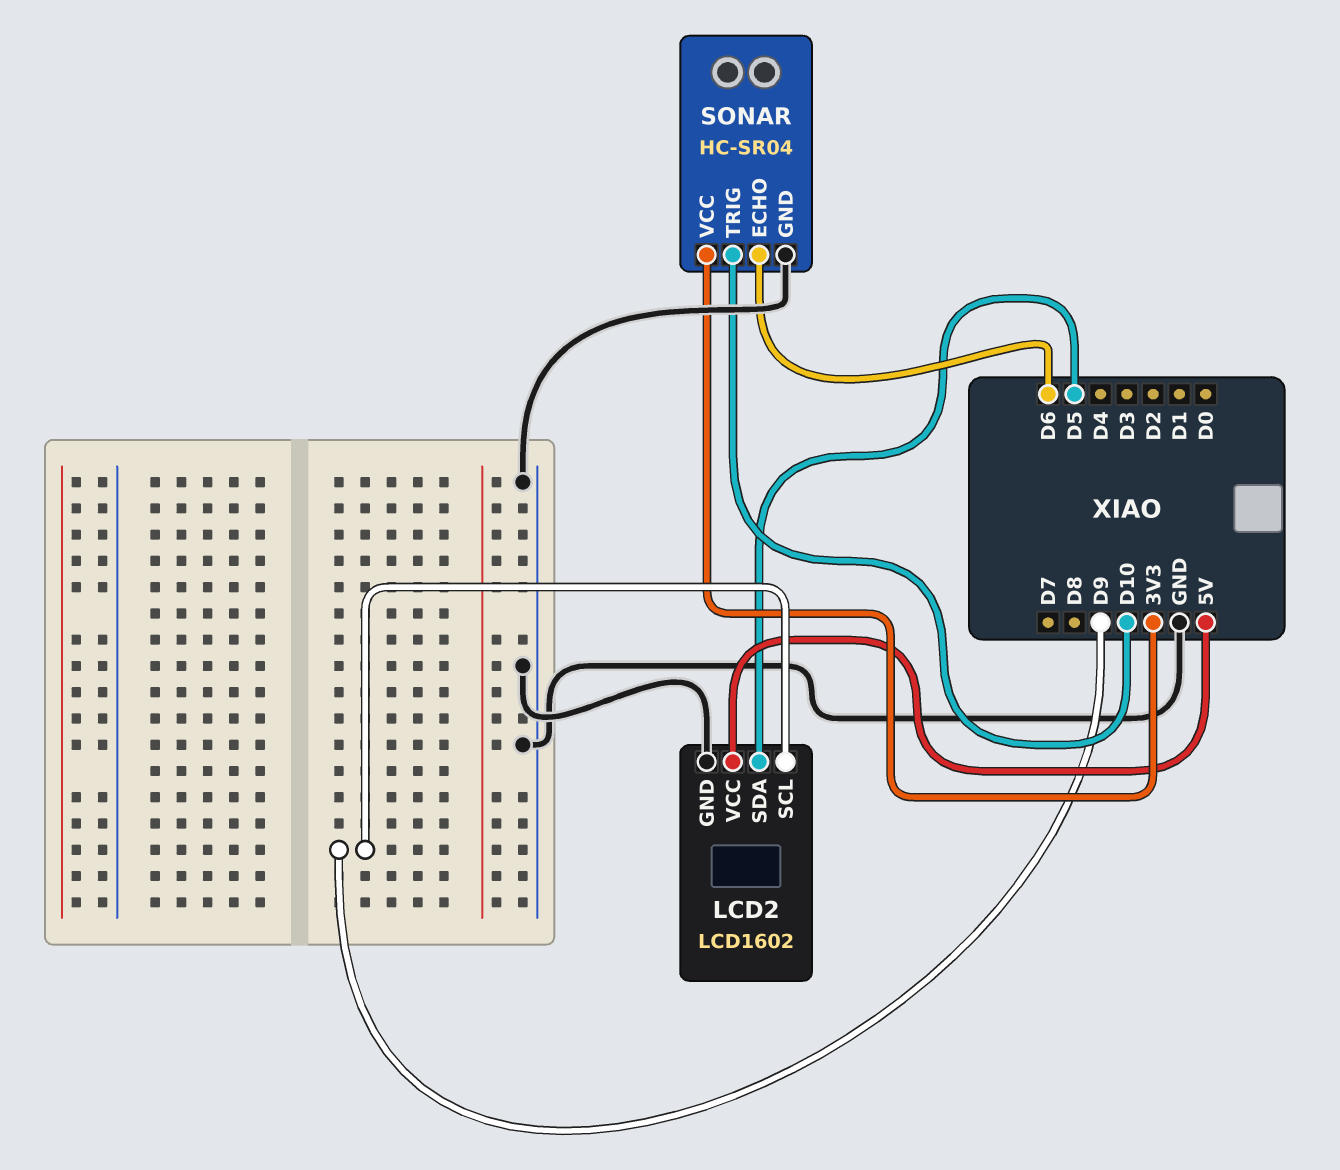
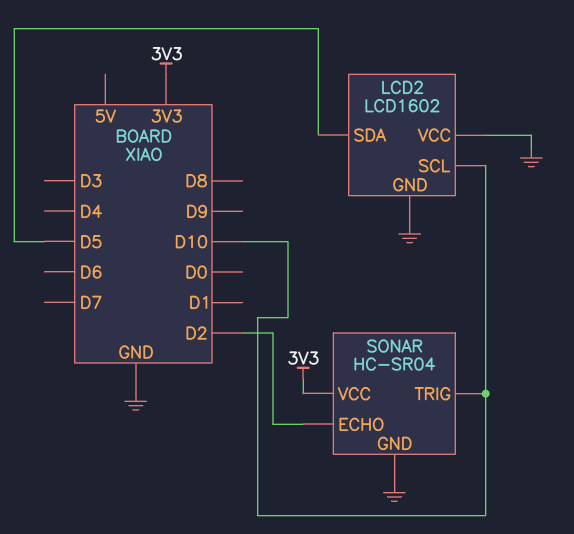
LCD2 pin SCL: D9 -> D10
LCD2 pin VCC: 5V -> GND
SONAR pin ECHO: D6 -> D2

